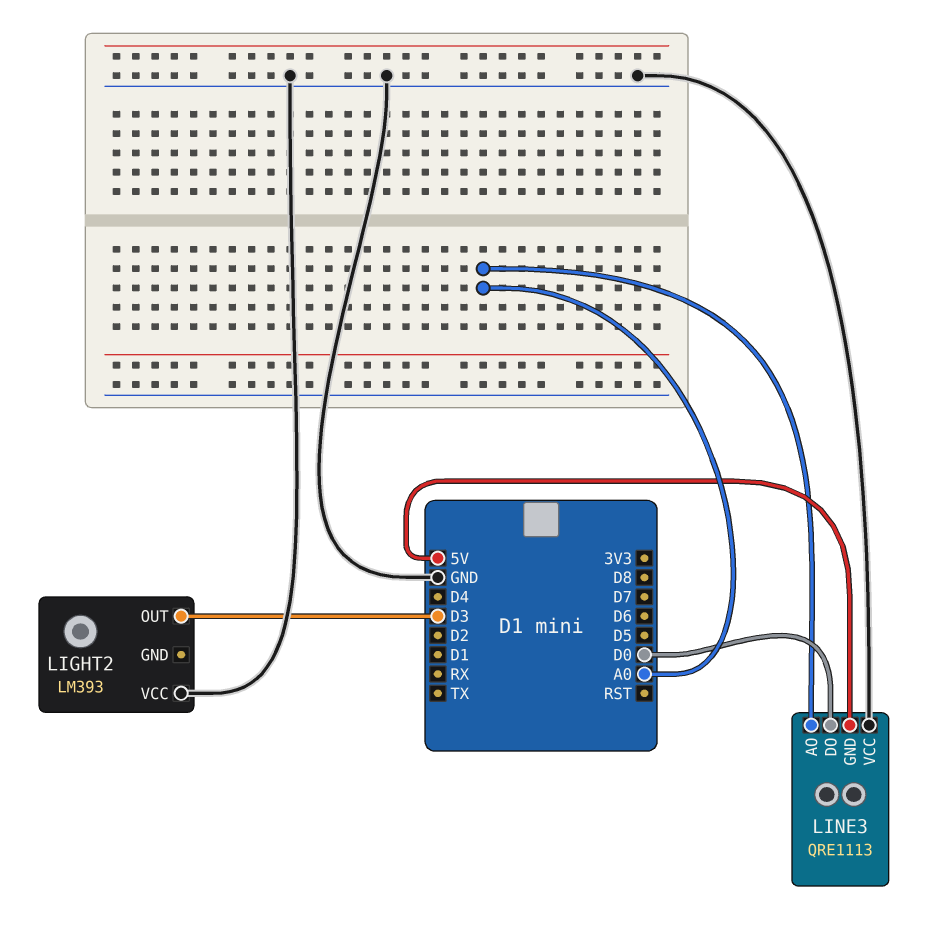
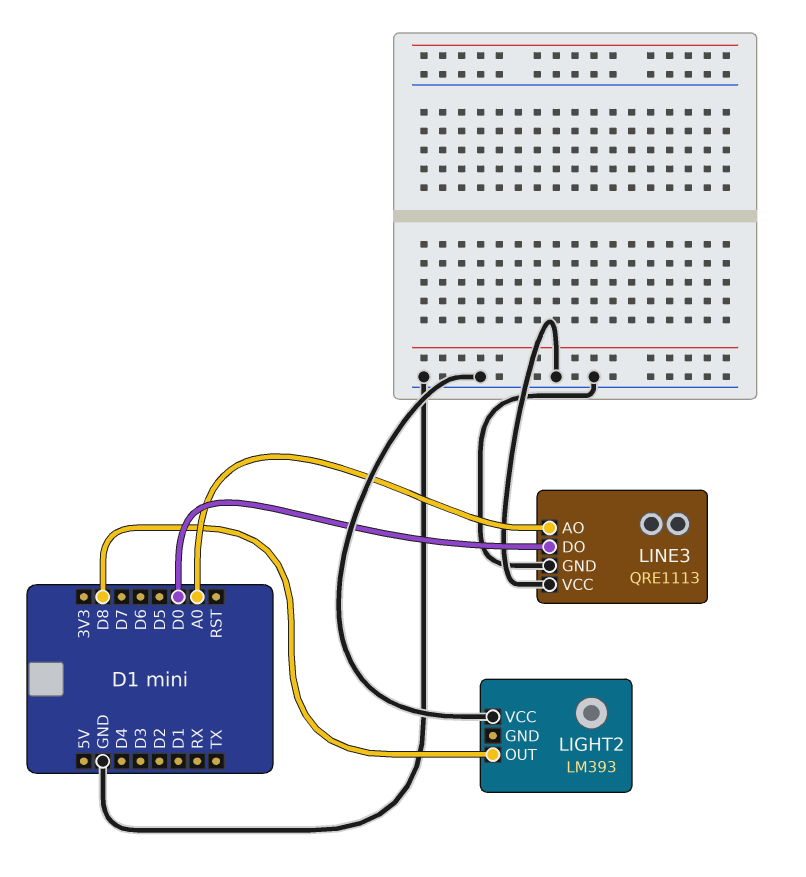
LIGHT2 pin OUT: D3 -> D8
LINE3 pin GND: 5V -> GND

